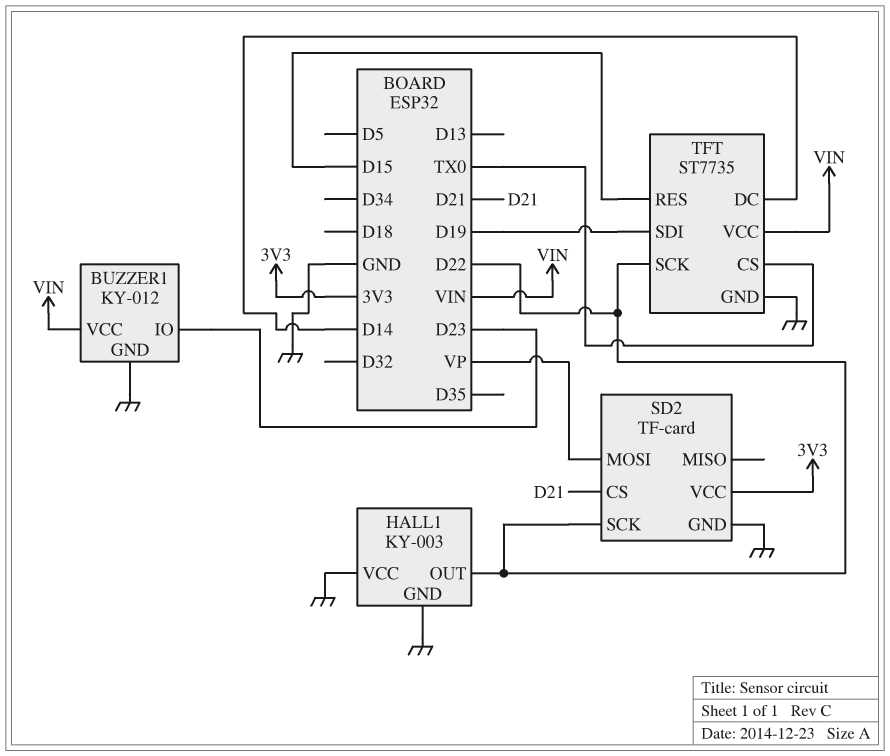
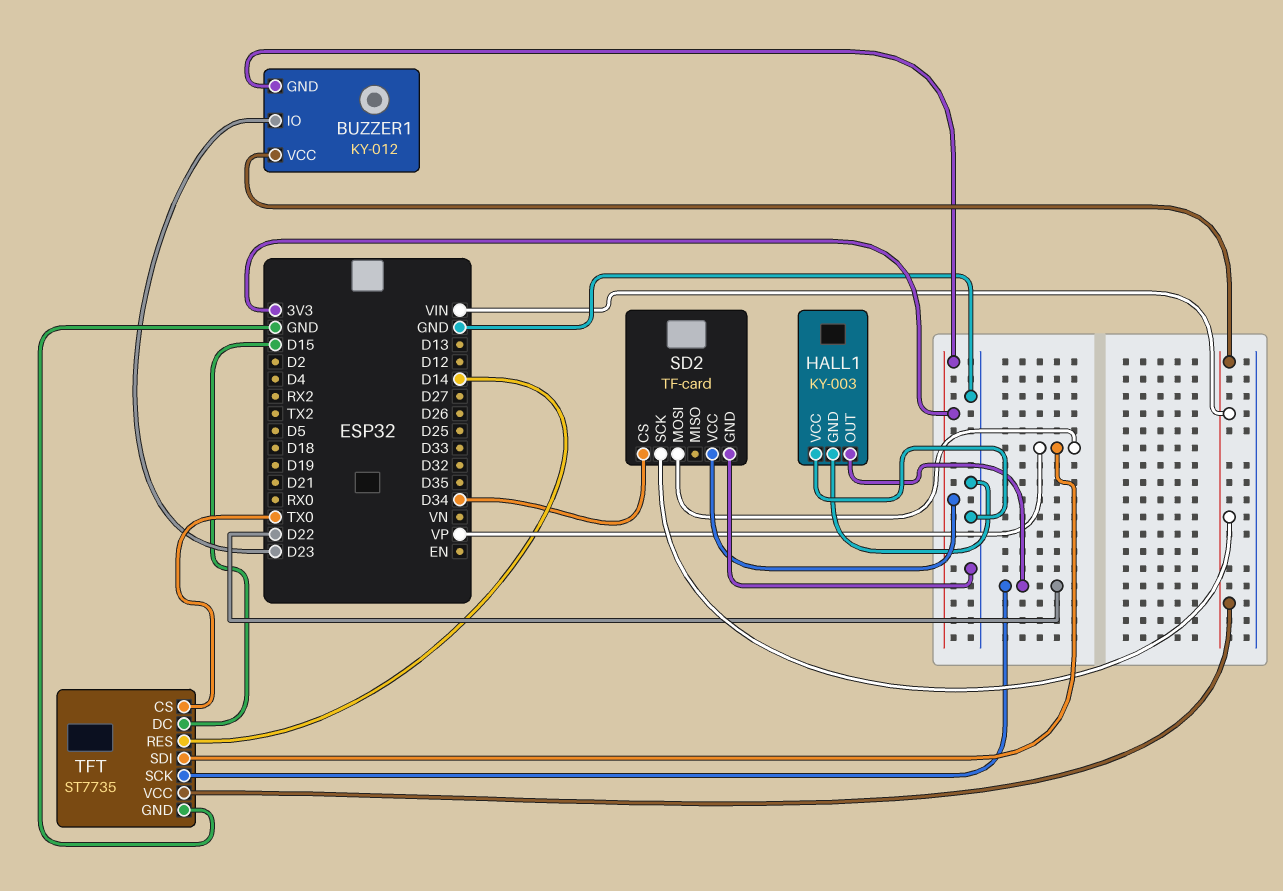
BUZZER1 pin GND: GND -> 3V3
SD2 pin CS: D21 -> D34
SD2 pin SCK: D22 -> VIN
TFT pin DC: D14 -> D15
TFT pin RES: D15 -> D14
TFT pin SDI: D19 -> VP

